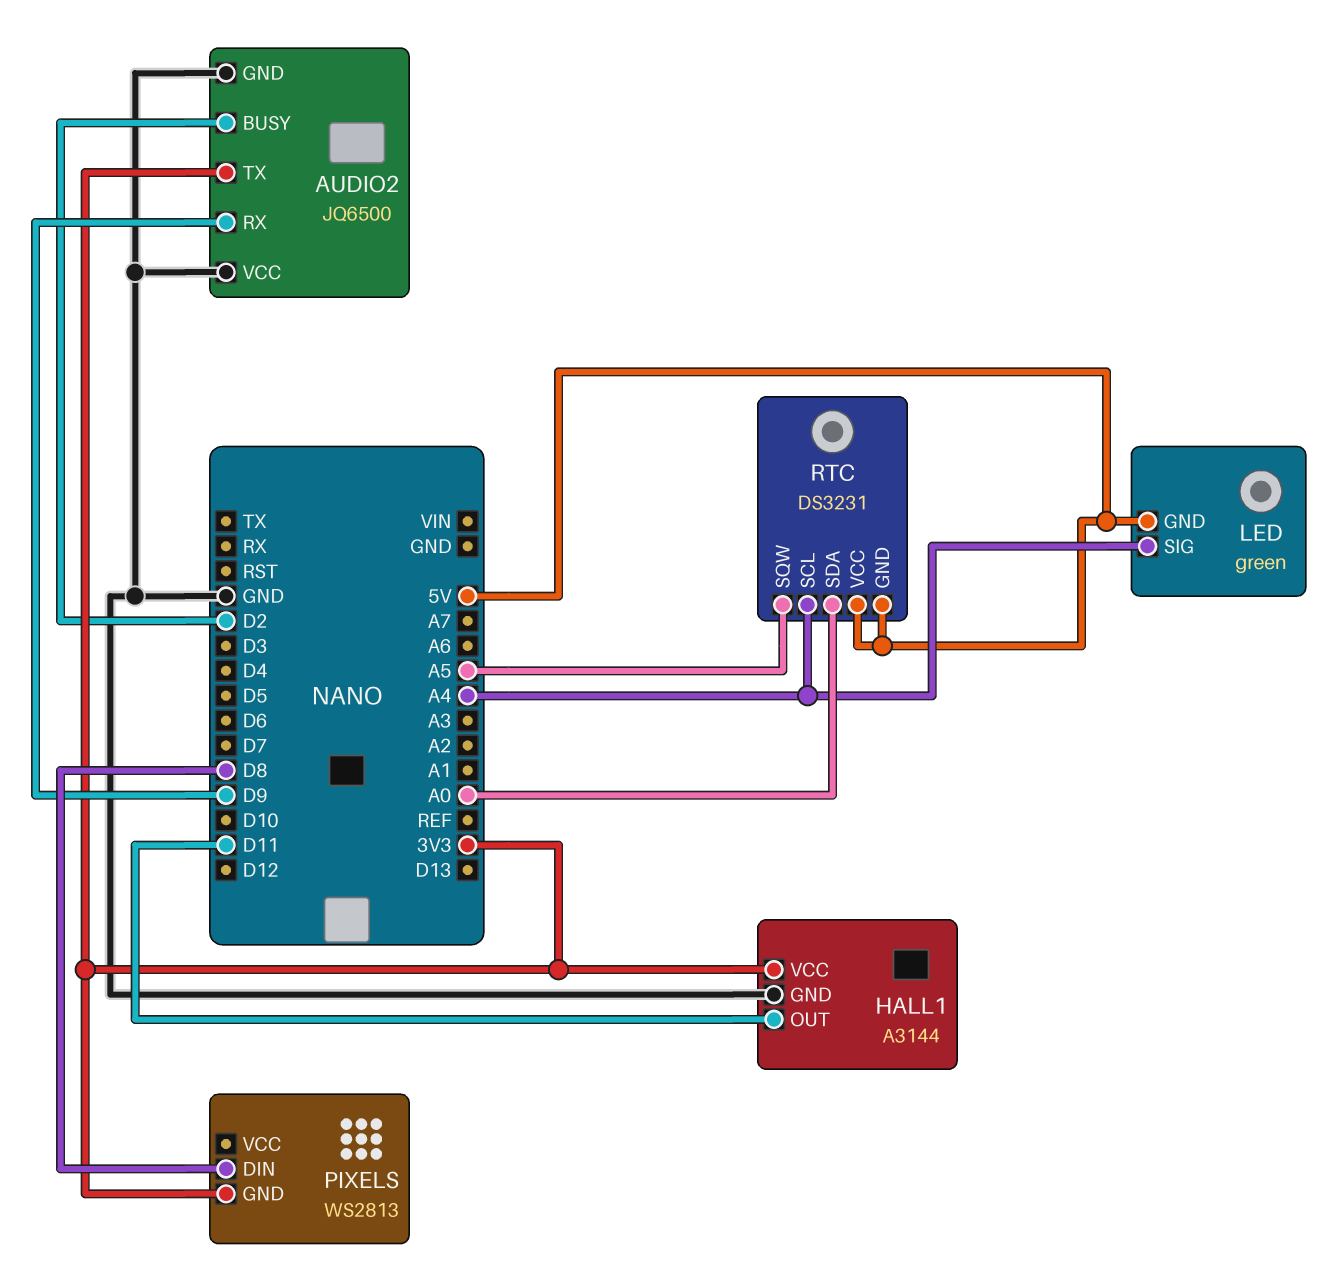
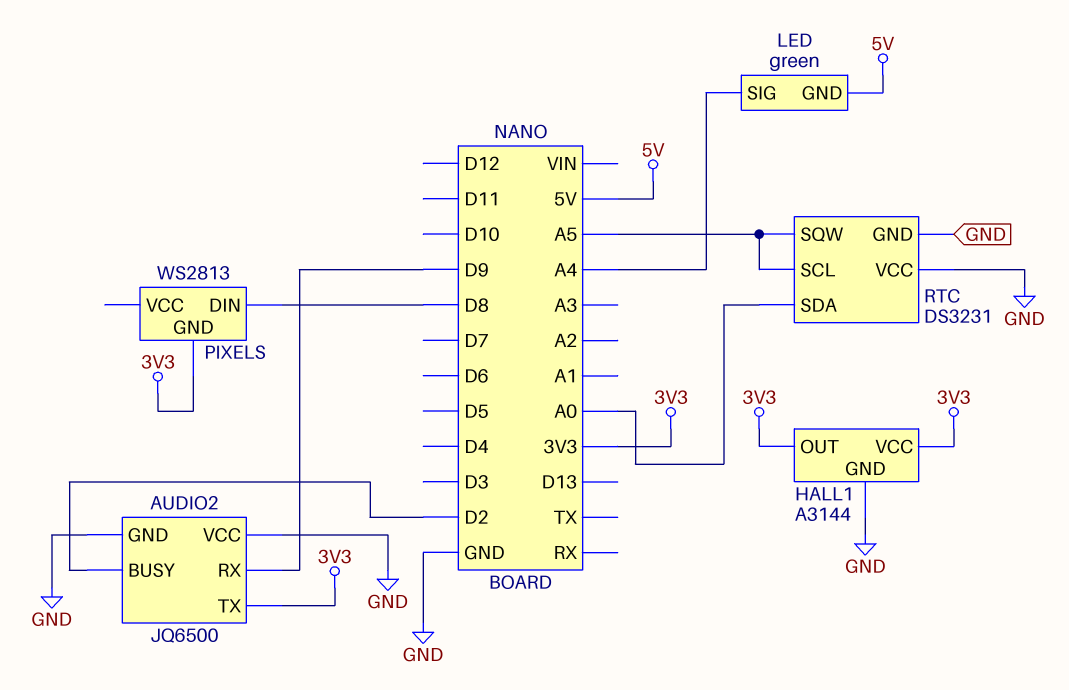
HALL1 pin OUT: D11 -> 3V3
RTC pin GND: 5V -> GND
RTC pin SCL: A4 -> A5
RTC pin VCC: 5V -> GND

